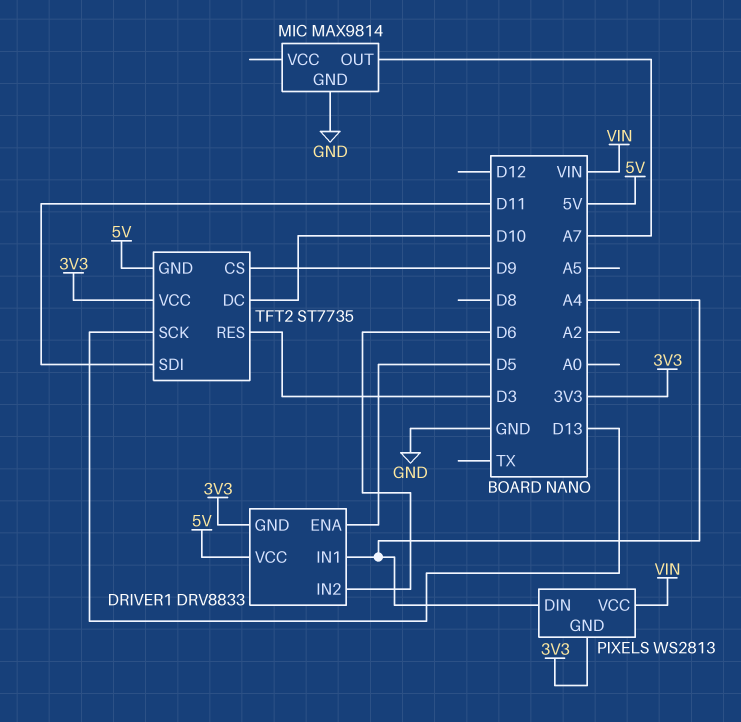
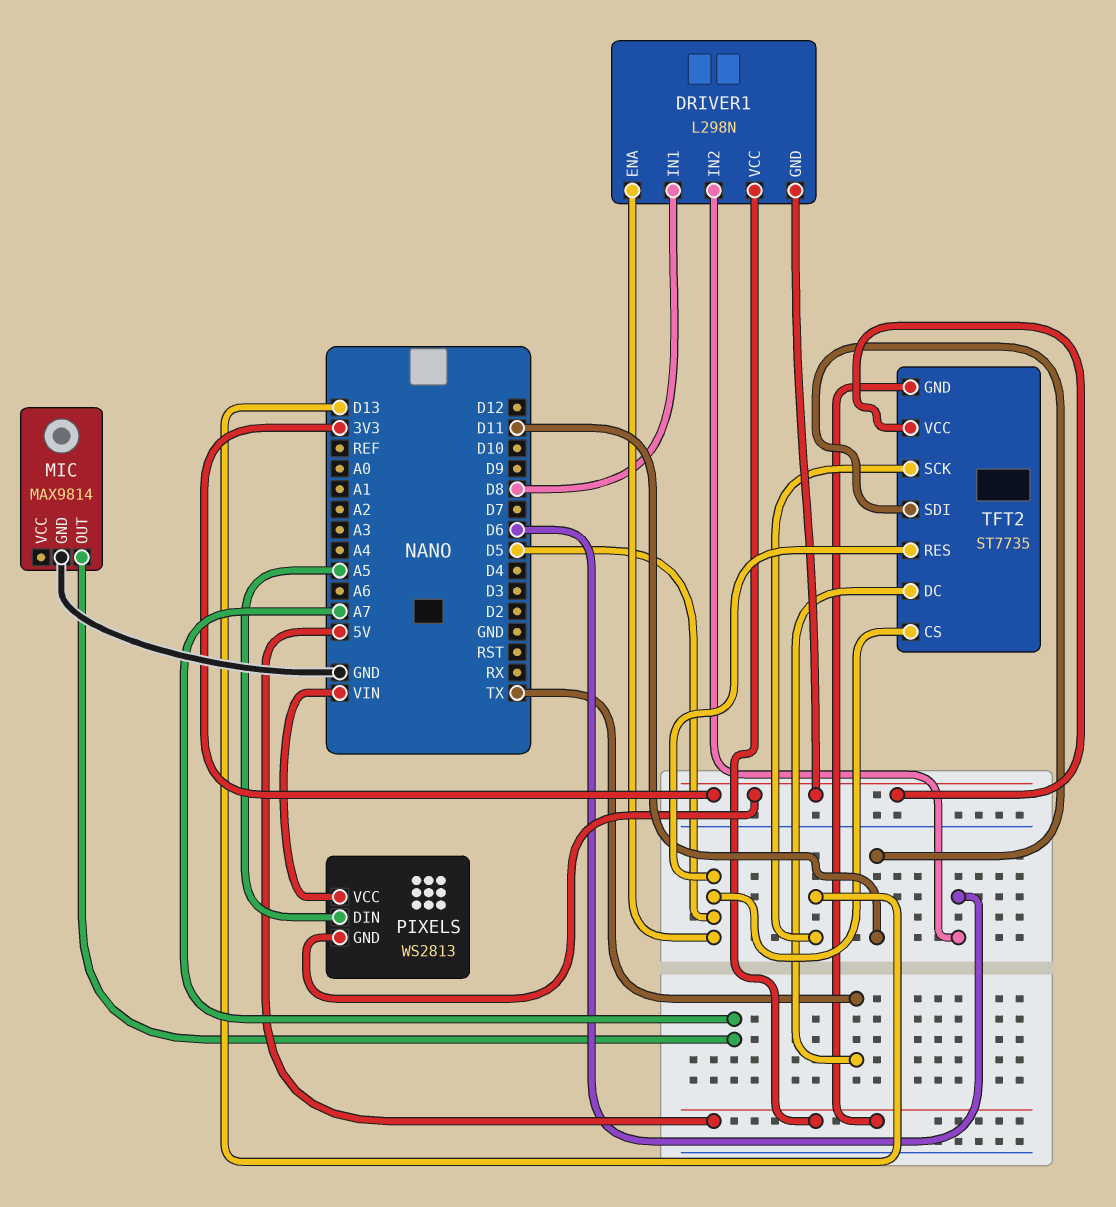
DRIVER1: DRV8833 -> L298N
DRIVER1 pin IN1: A4 -> D8
PIXELS pin DIN: A4 -> A5
TFT2 pin CS: D9 -> D5
TFT2 pin DC: D10 -> TX
TFT2 pin RES: D3 -> D5

